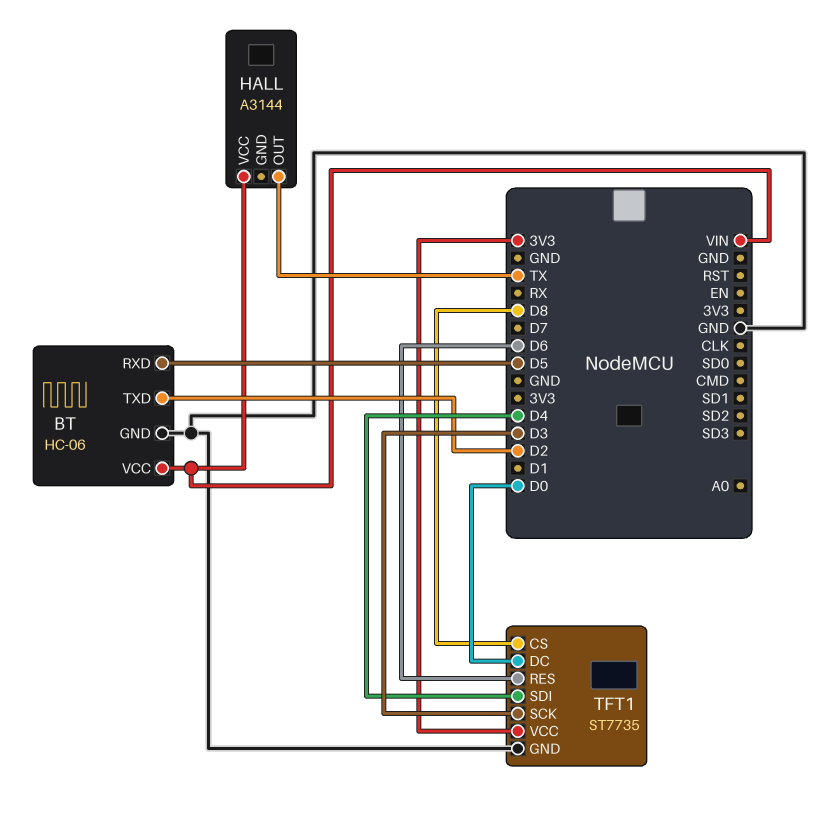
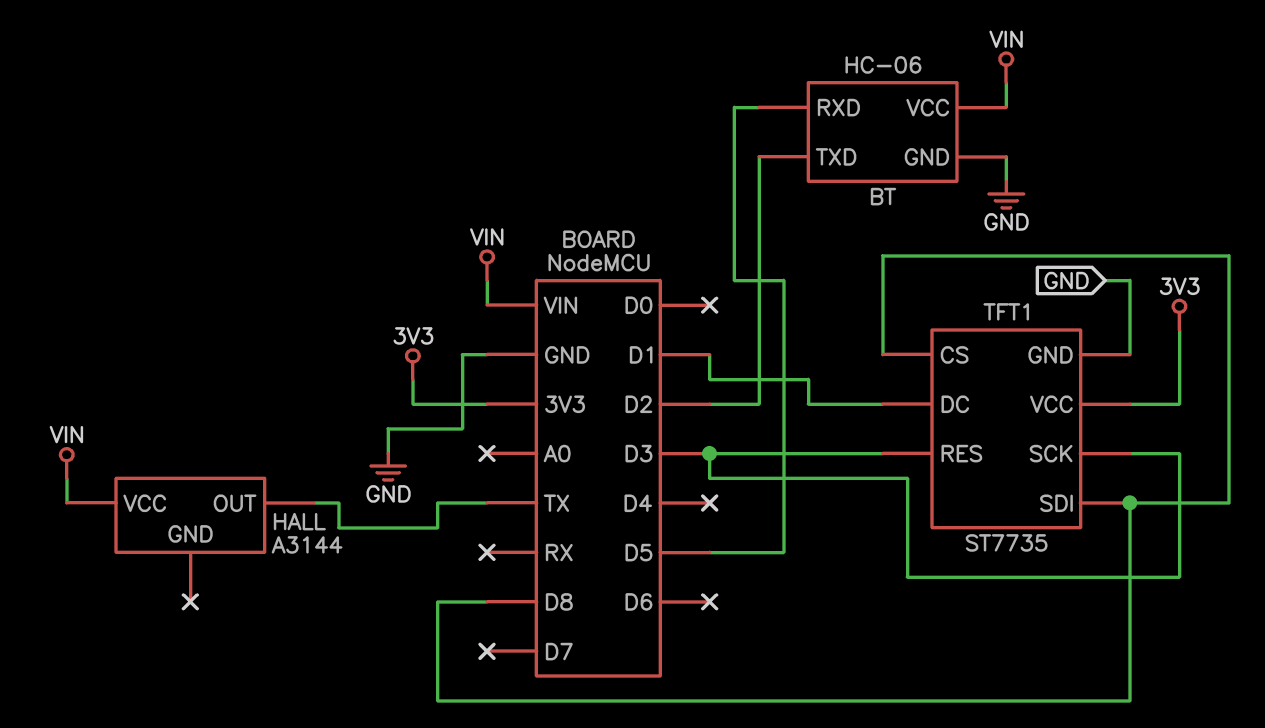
TFT1 pin DC: D0 -> D1
TFT1 pin RES: D6 -> D3
TFT1 pin SDI: D4 -> D8

